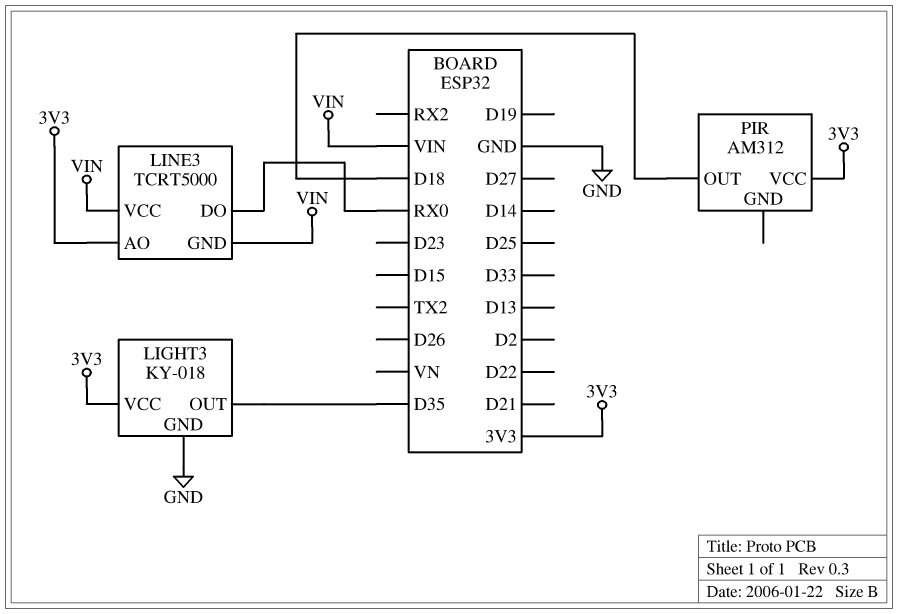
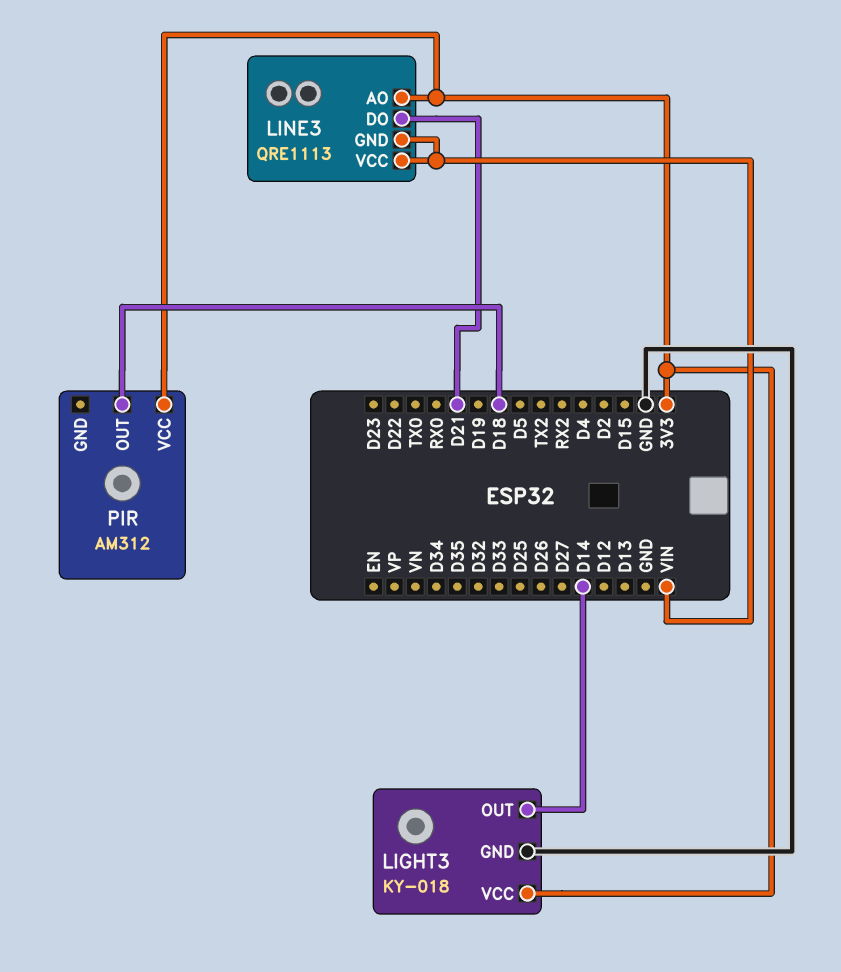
LIGHT3 pin OUT: D35 -> D14
LINE3: TCRT5000 -> QRE1113
LINE3 pin DO: RX0 -> D21

